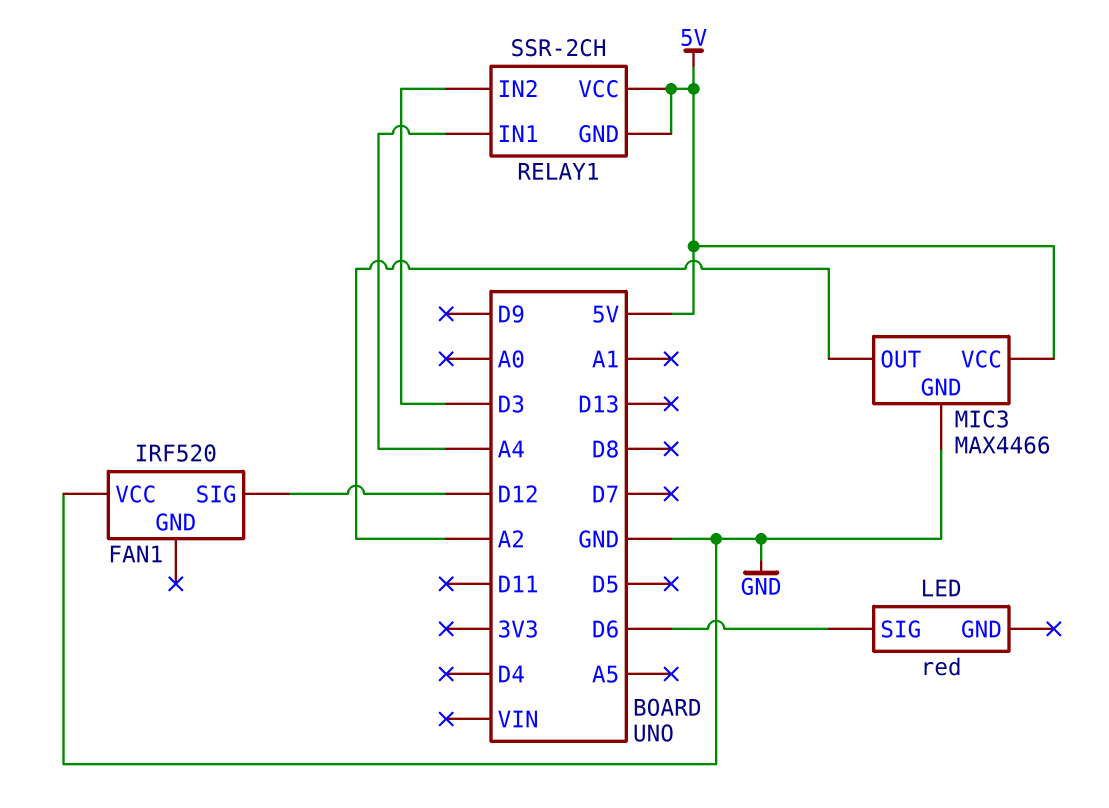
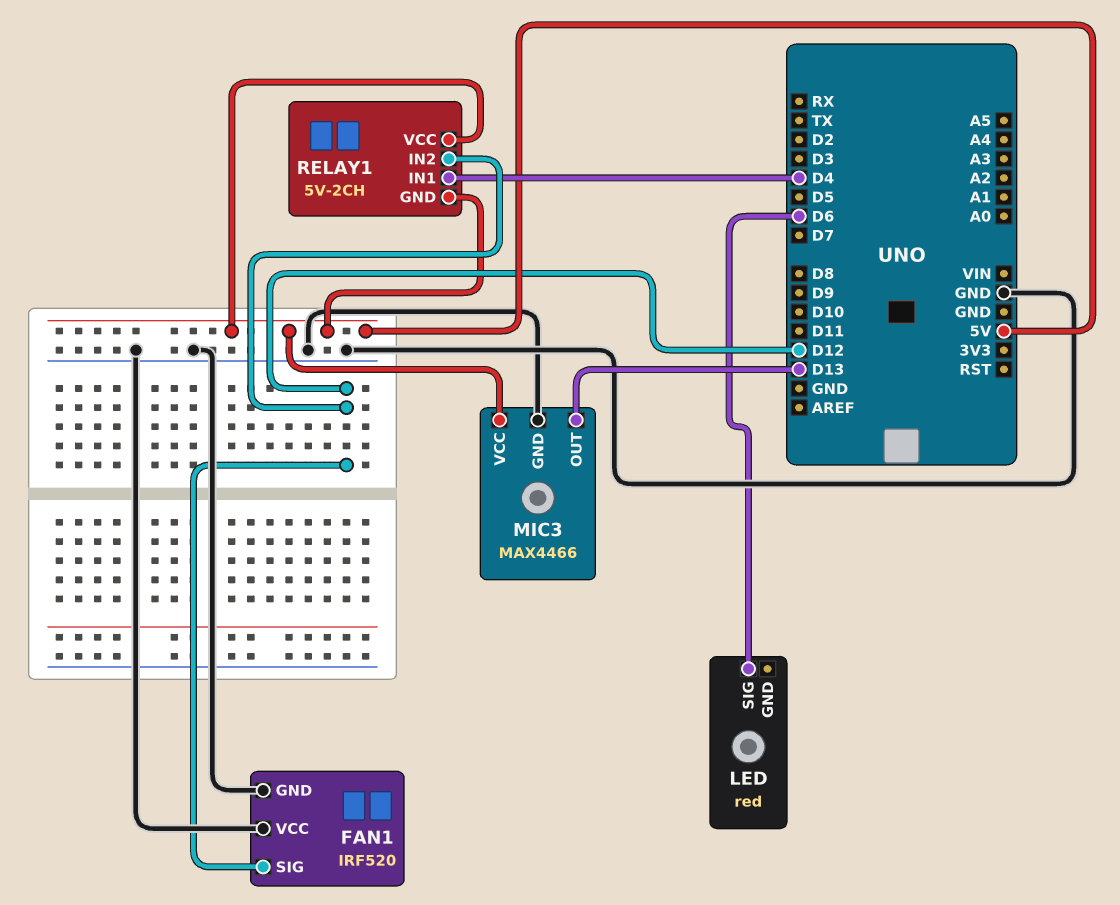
FAN1 pin GND: none -> GND
MIC3 pin OUT: A2 -> D13
RELAY1: SSR-2CH -> 5V-2CH
RELAY1 pin IN1: A4 -> D4
RELAY1 pin IN2: D3 -> D12

